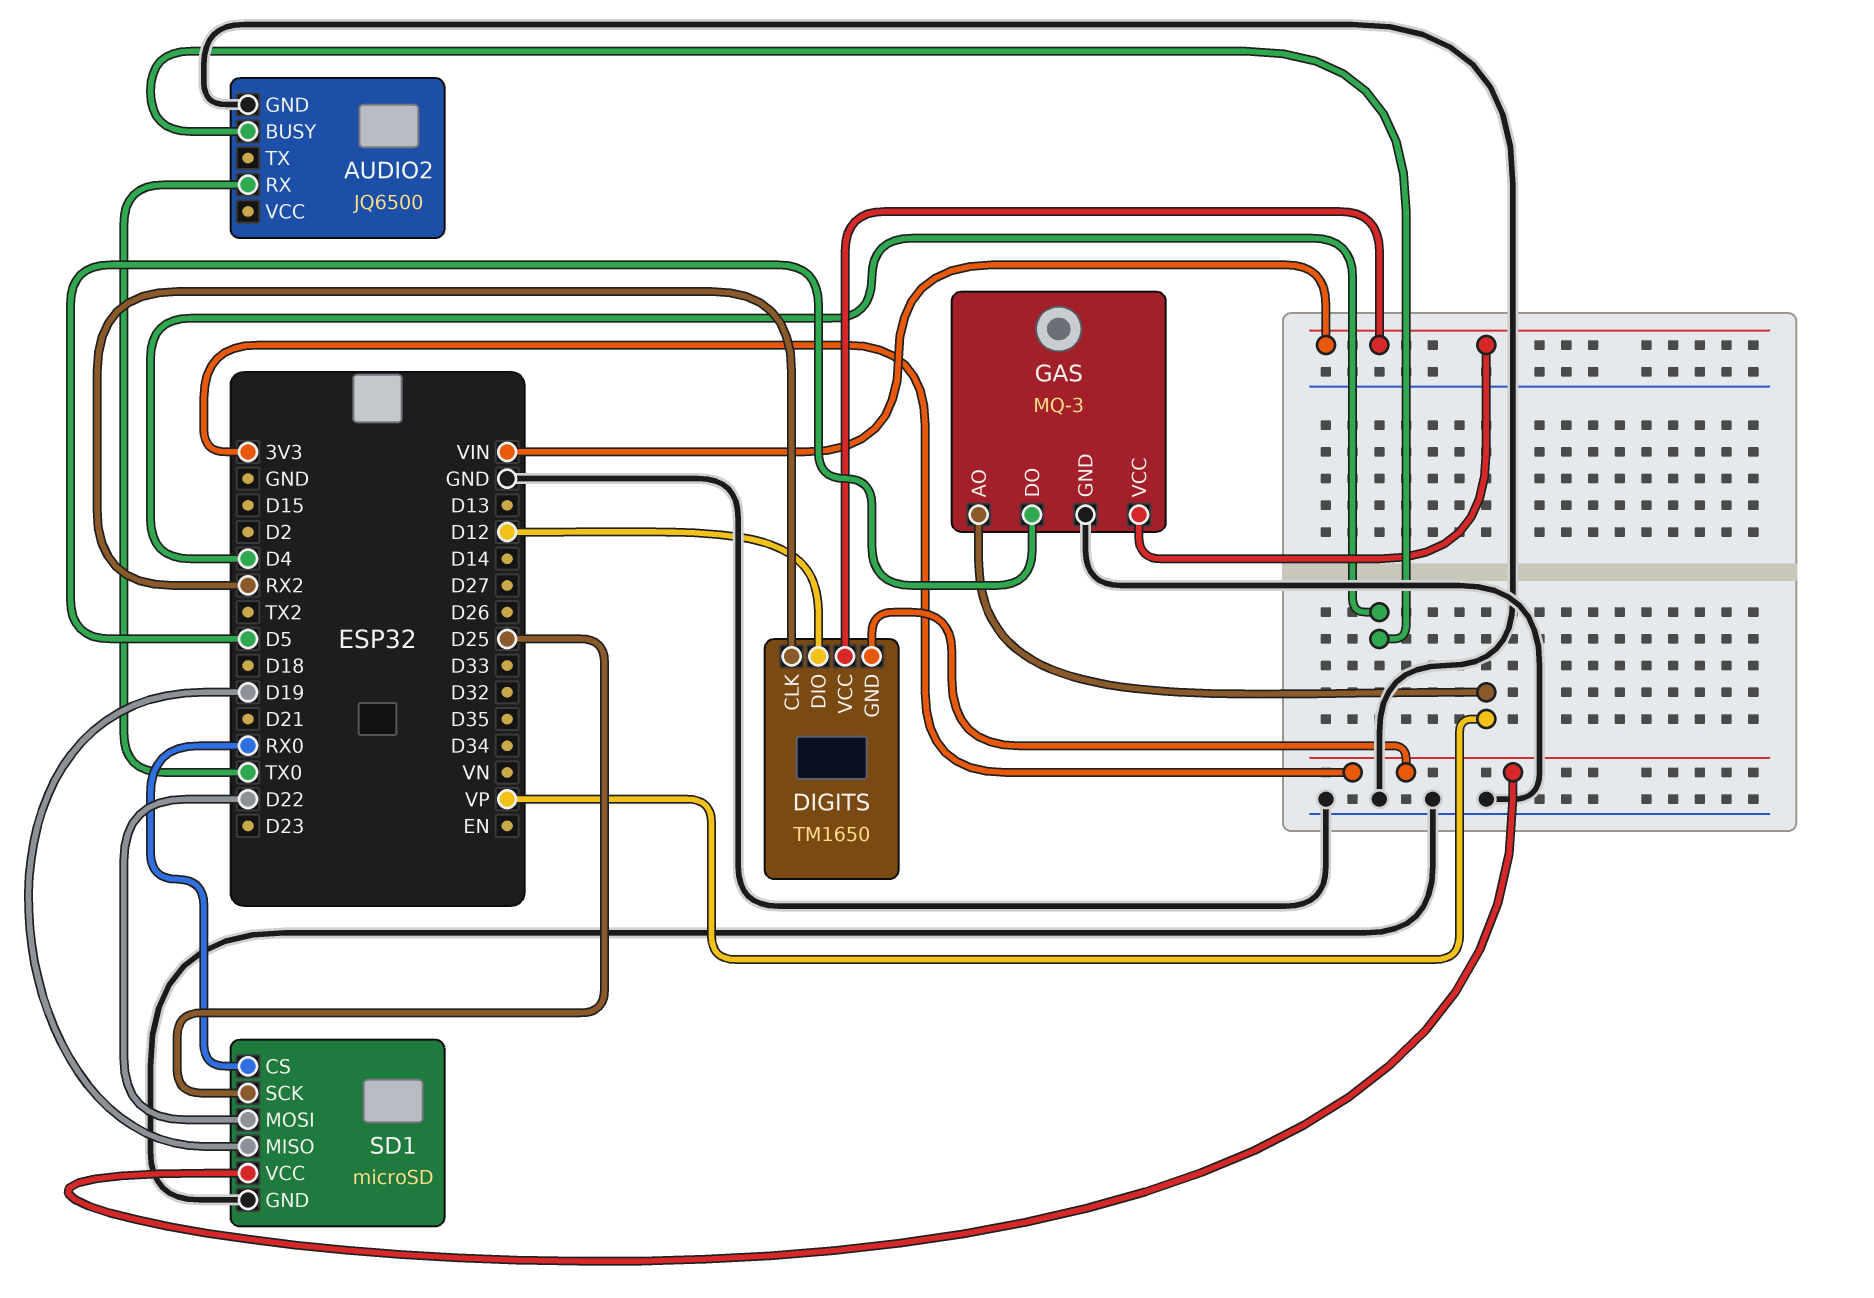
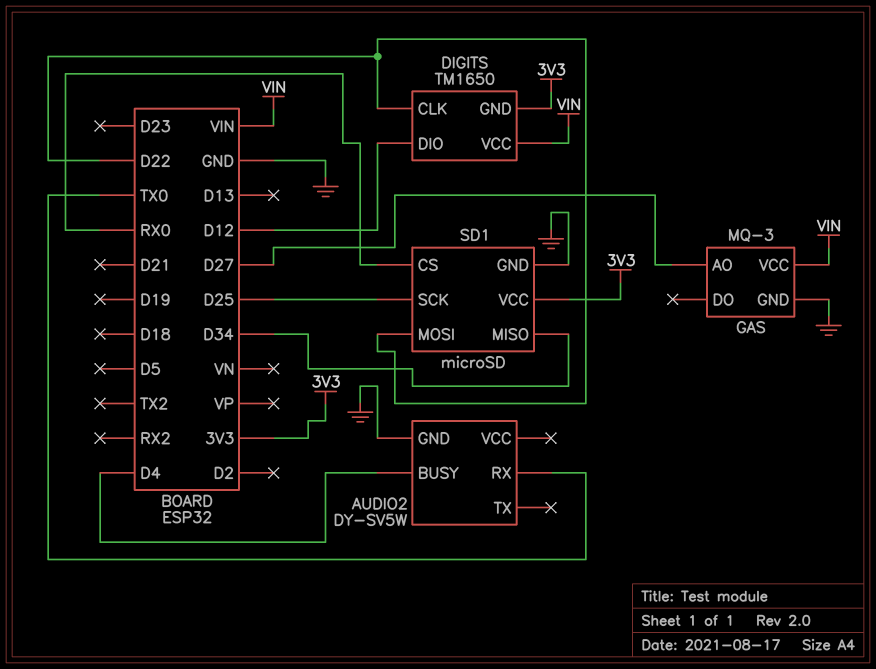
AUDIO2: JQ6500 -> DY-SV5W
DIGITS pin CLK: RX2 -> D22
GAS pin AO: VP -> D27
GAS pin DO: D5 -> none
SD1 pin MISO: D19 -> D34

